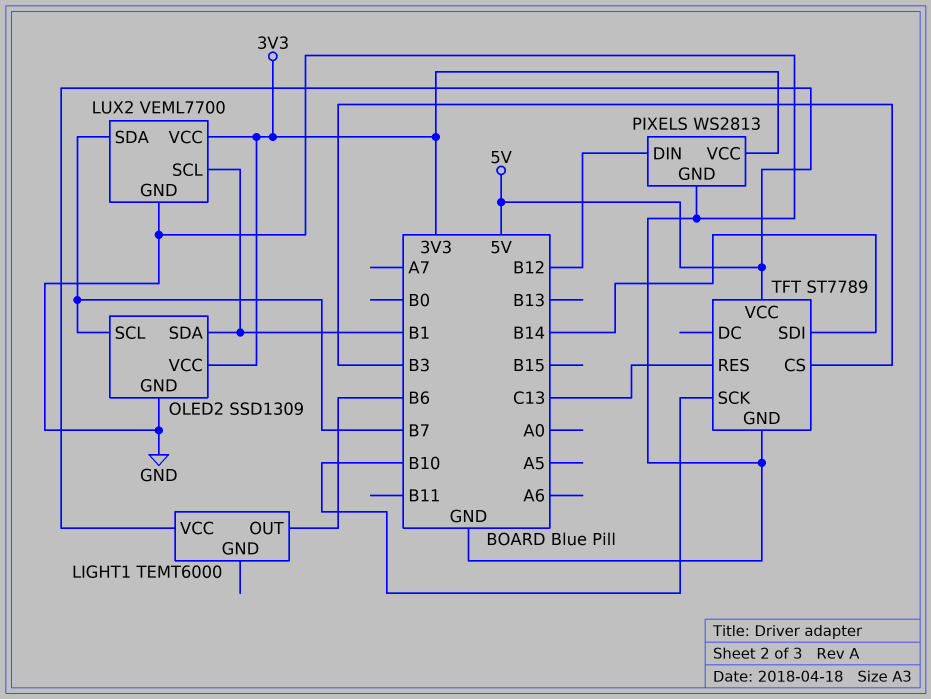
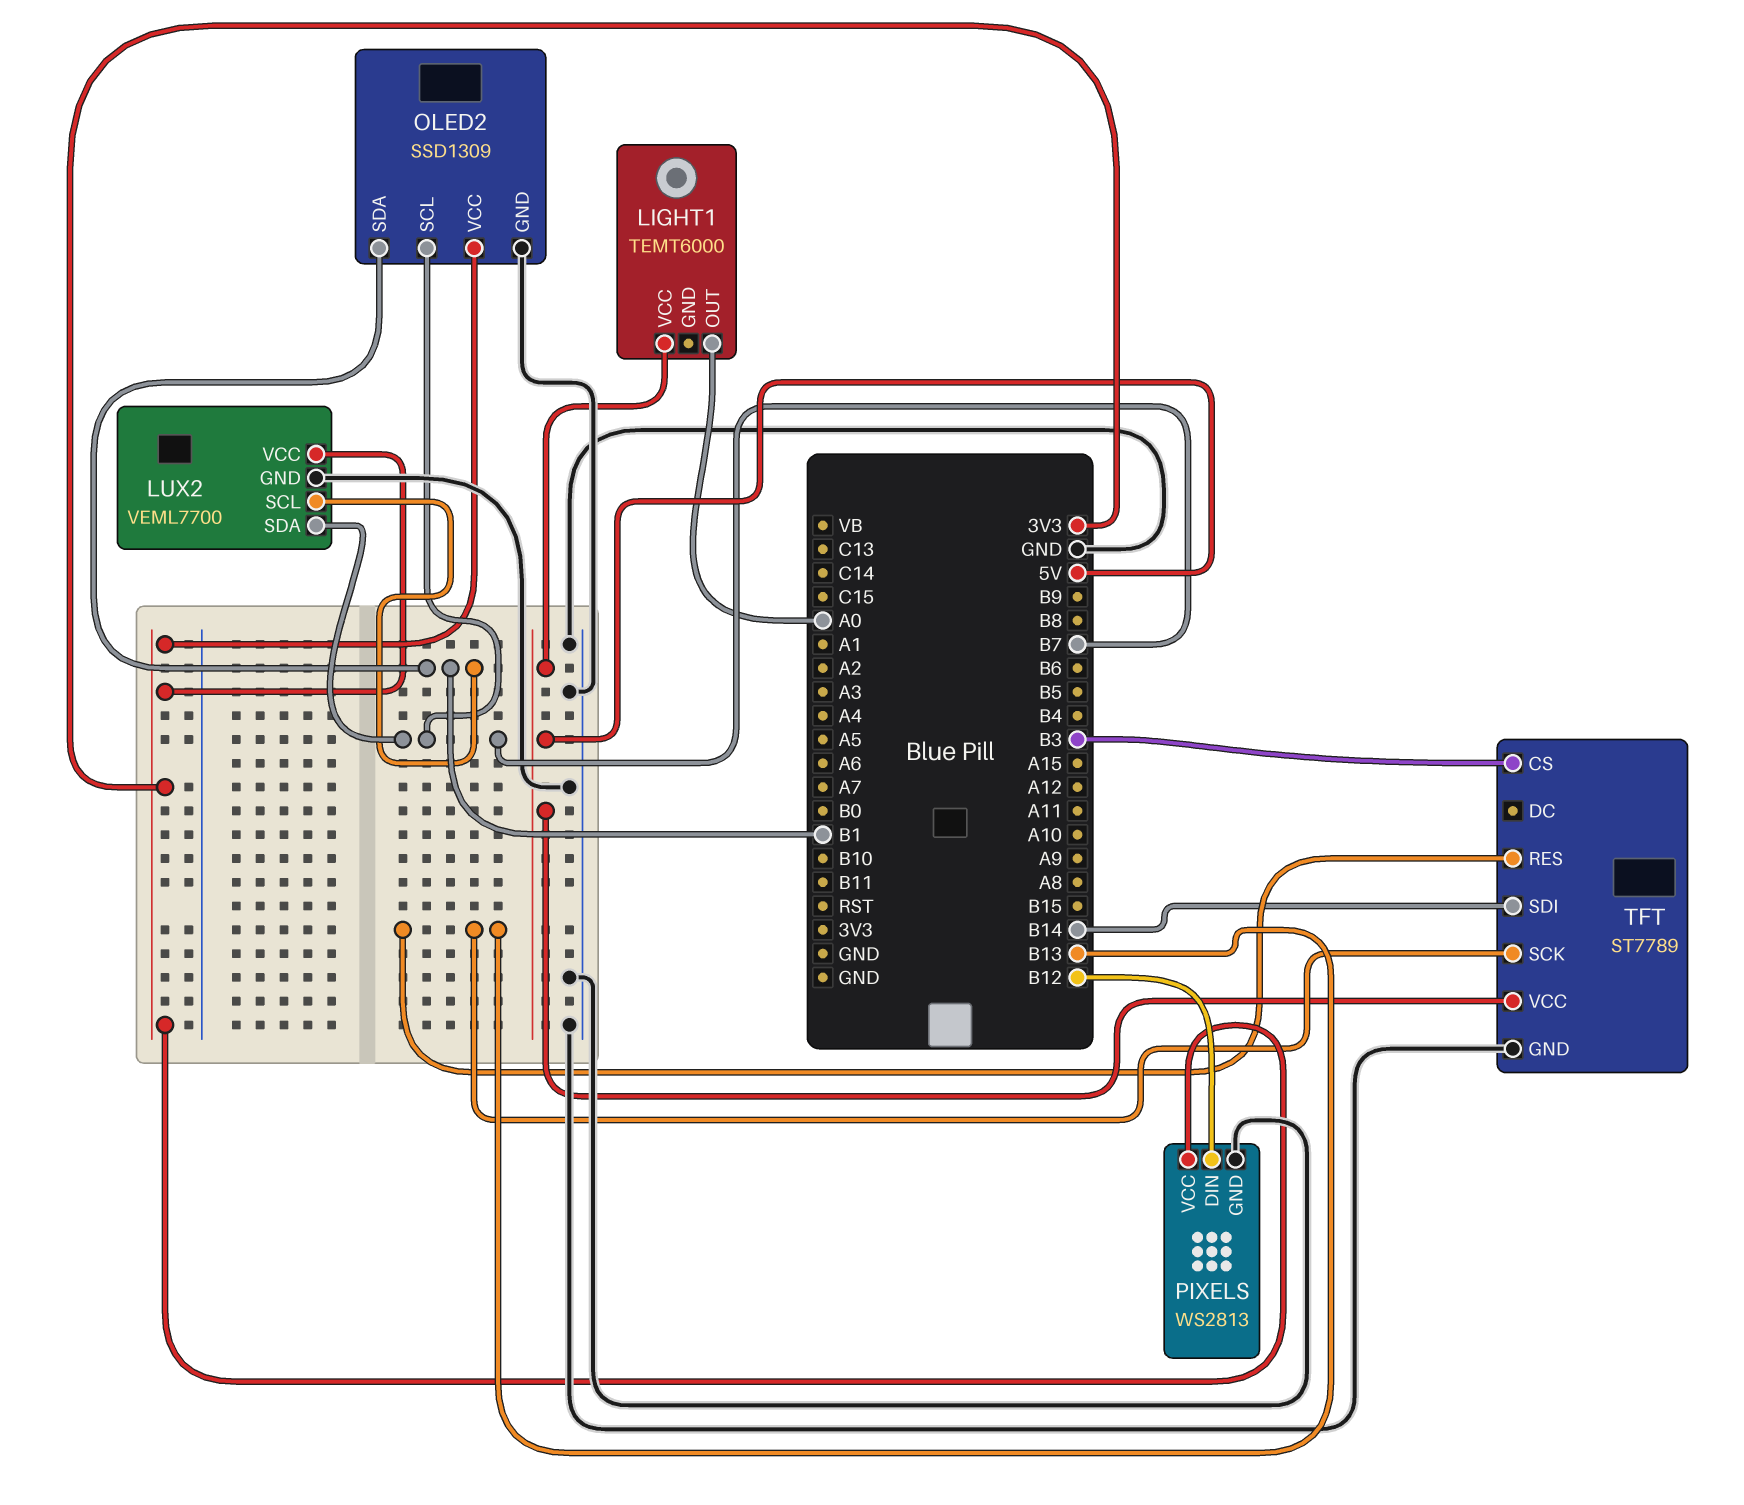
LIGHT1 pin OUT: B6 -> A0
TFT pin RES: C13 -> B13
TFT pin SCK: B10 -> B13

